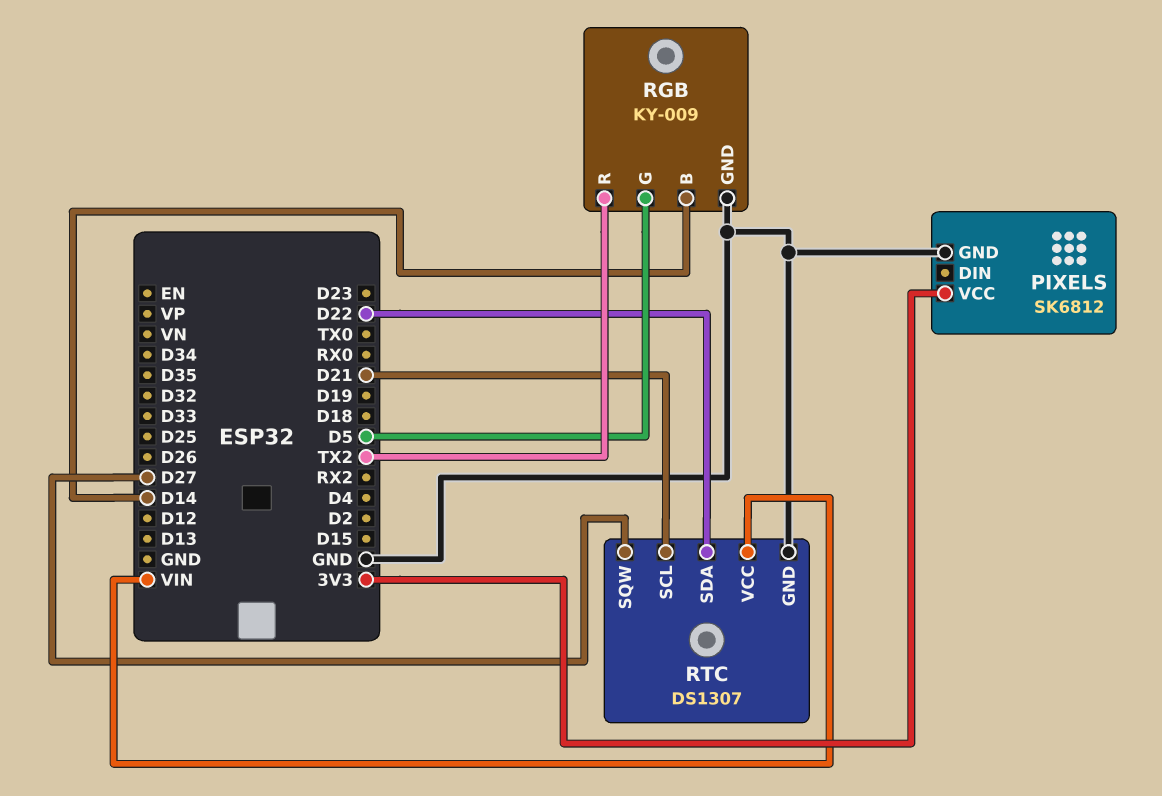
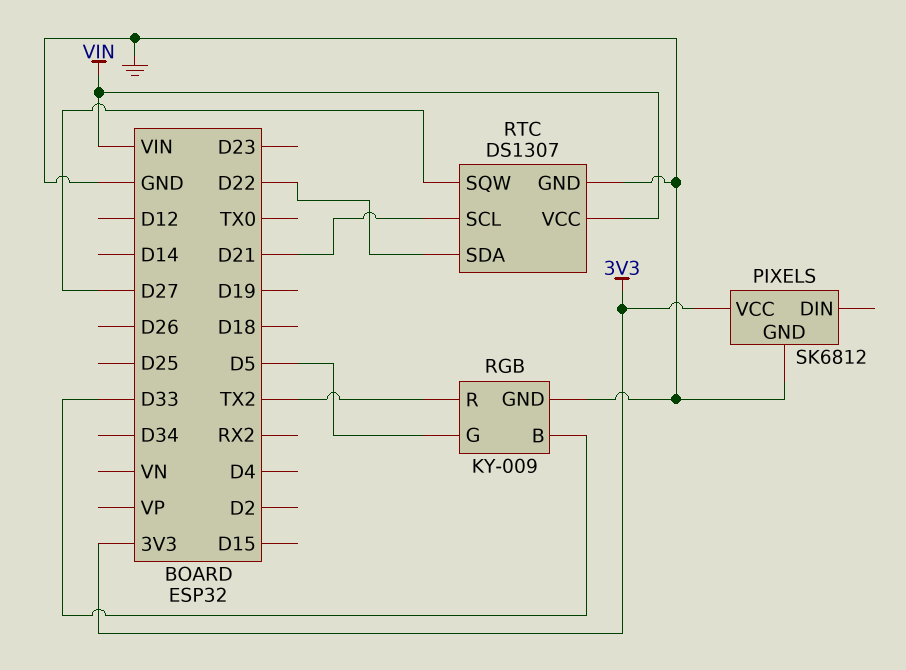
RGB pin B: D14 -> D33

